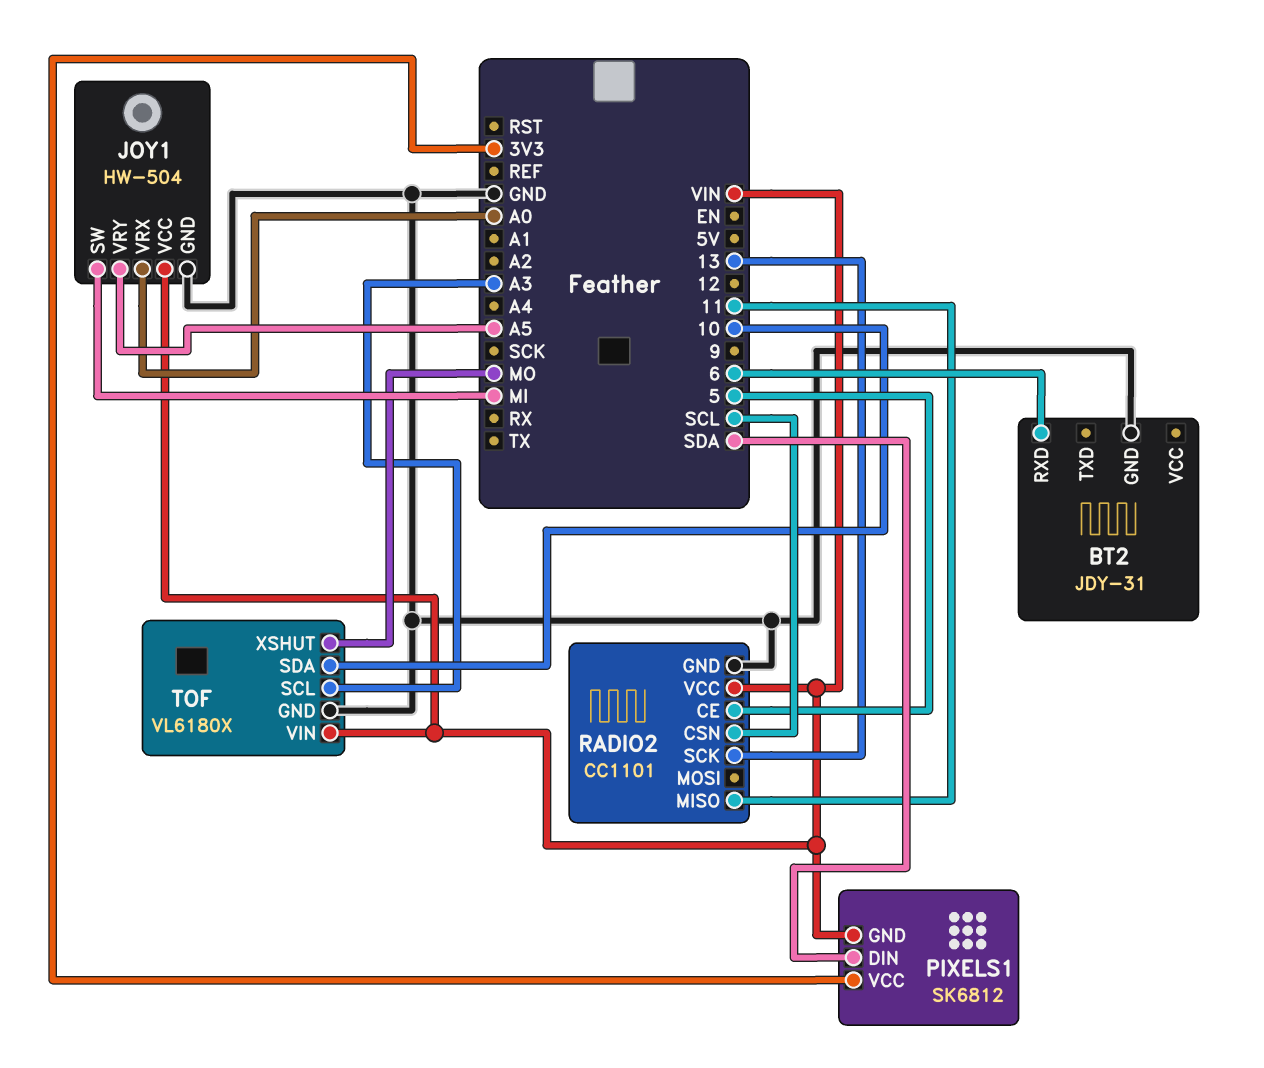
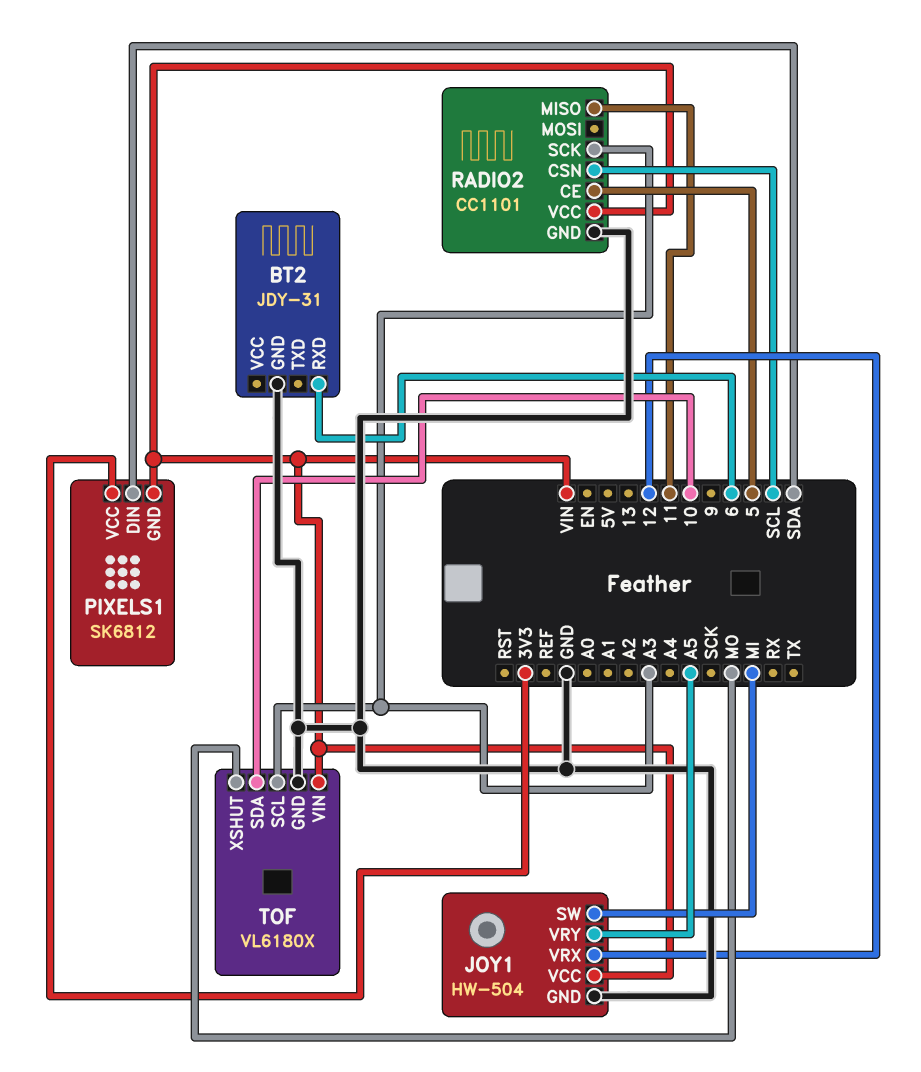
JOY1 pin VRX: A0 -> 12
RADIO2 pin SCK: 13 -> A3

